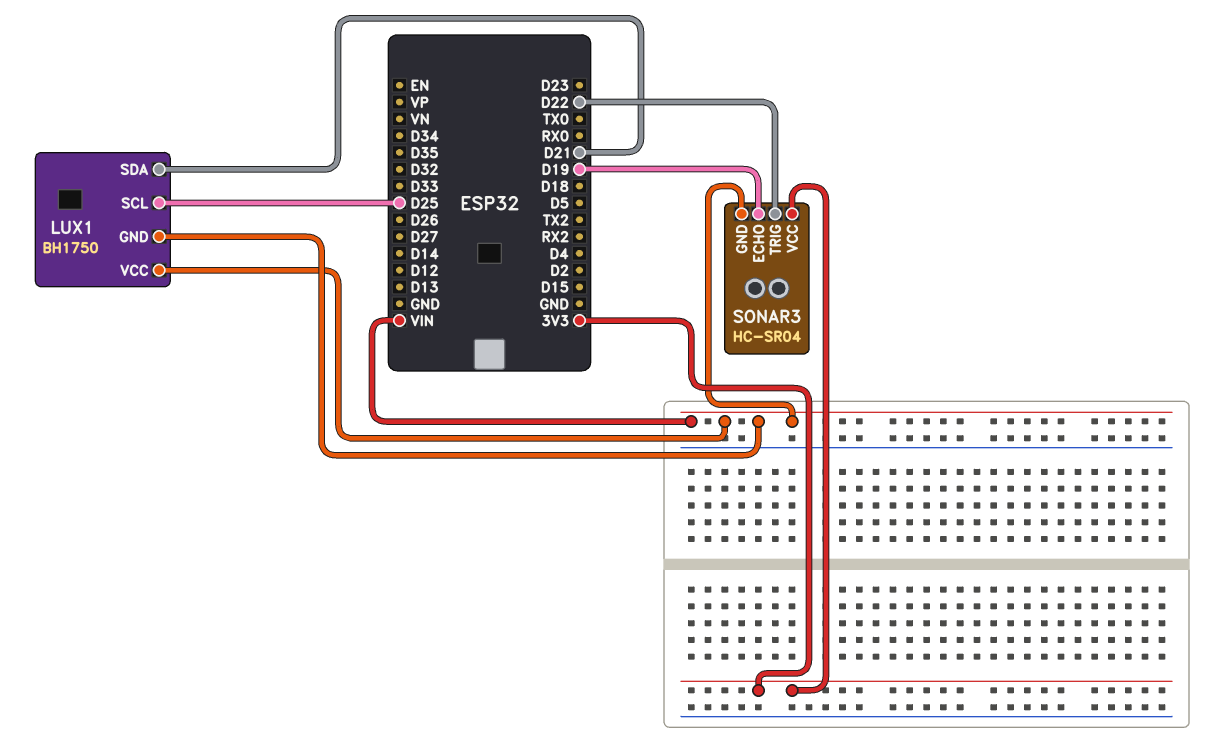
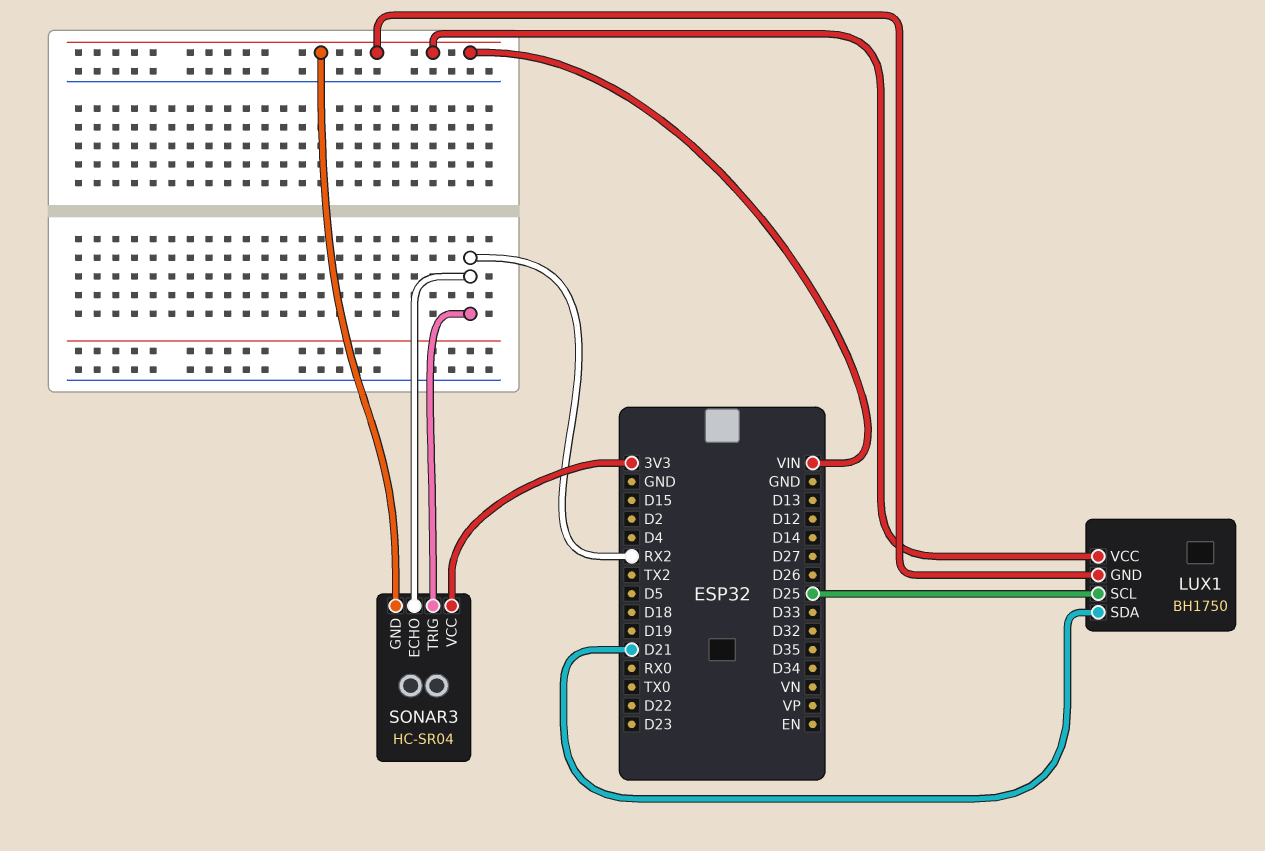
SONAR3 pin ECHO: D19 -> RX2
SONAR3 pin TRIG: D22 -> RX2

